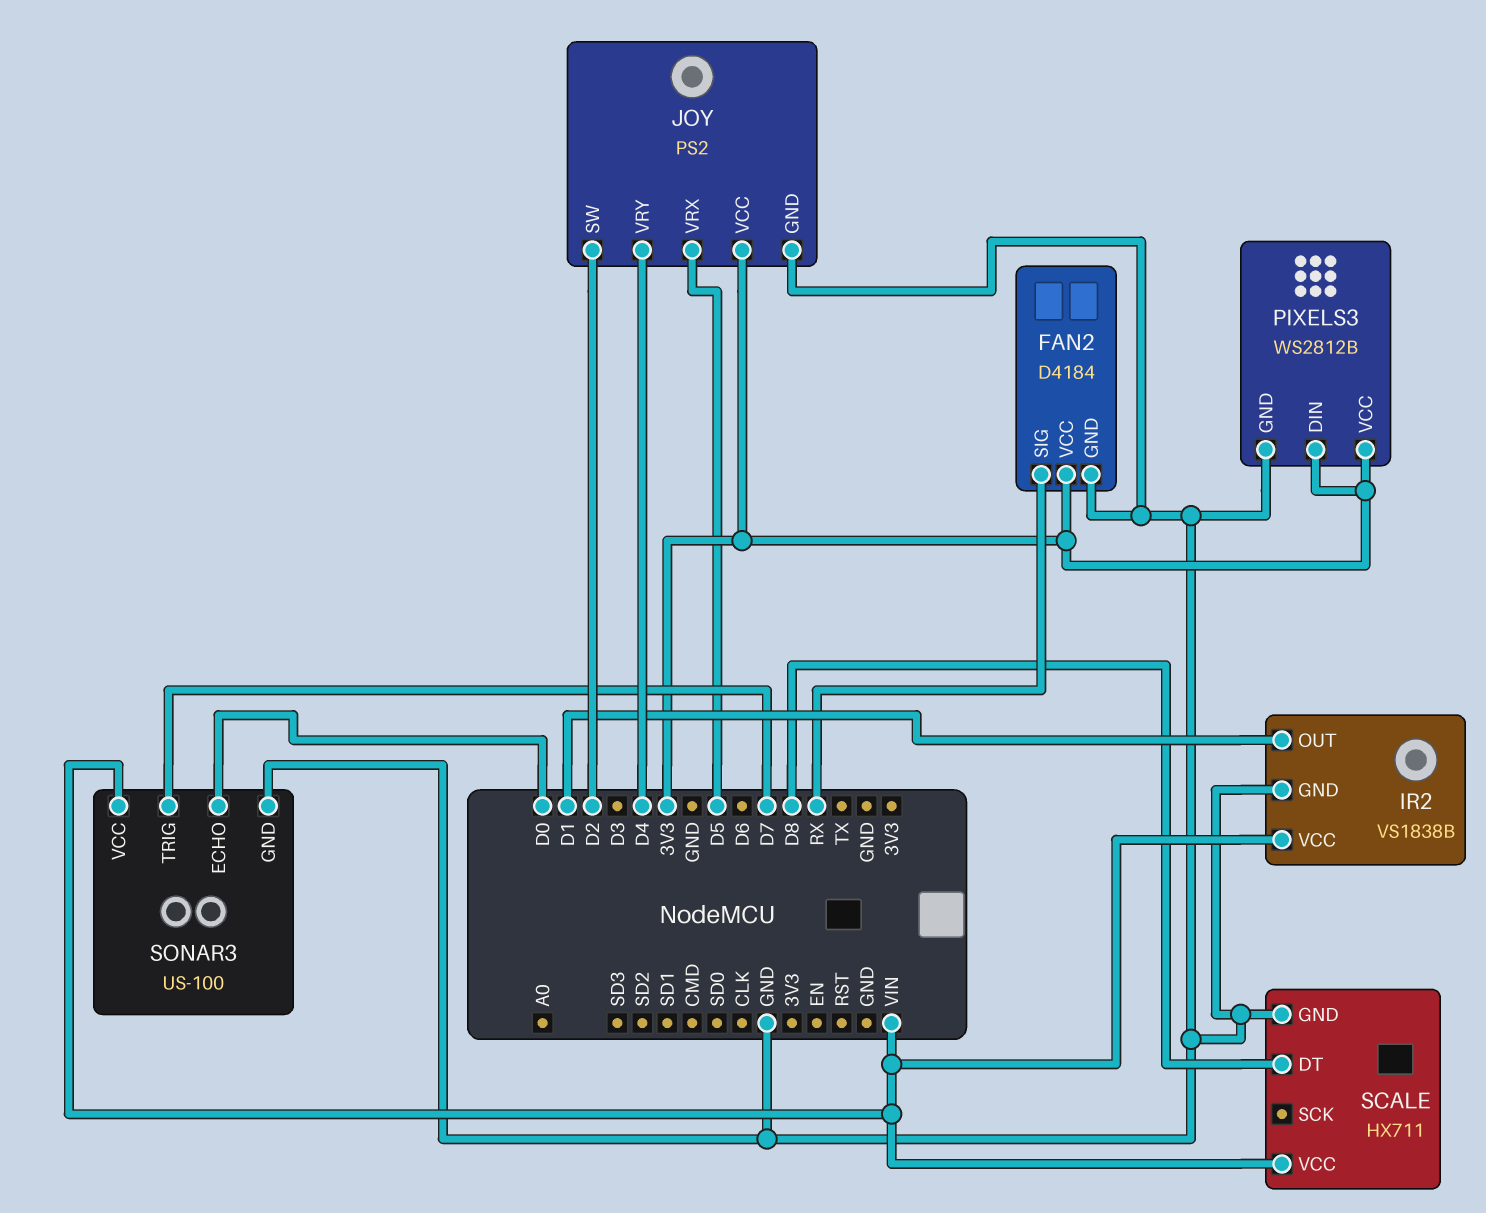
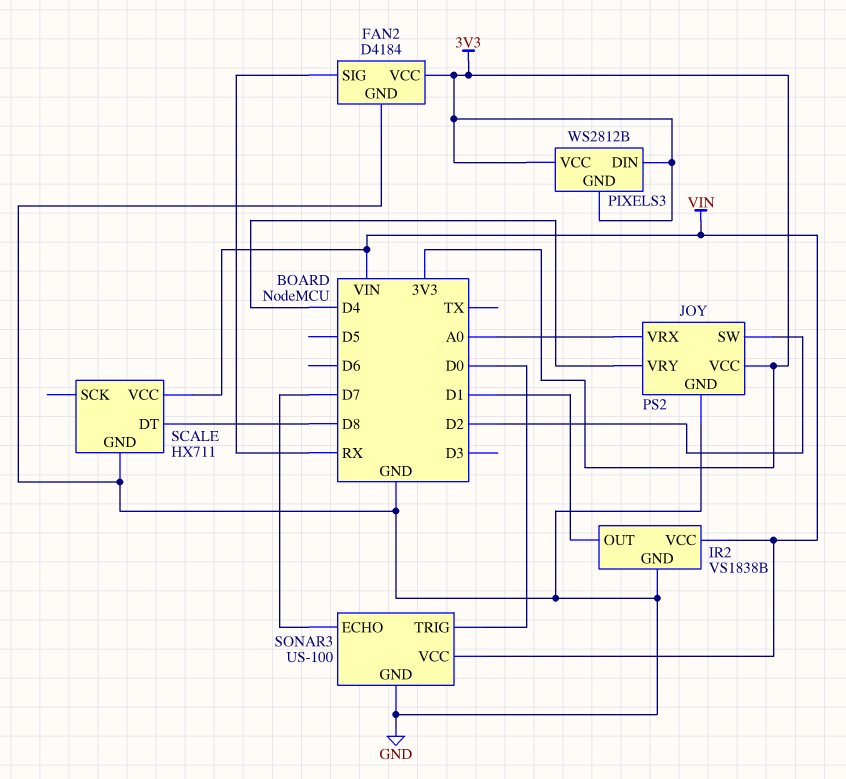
JOY pin VRX: D5 -> A0
PIXELS3 pin GND: GND -> 3V3
SONAR3 pin ECHO: D0 -> D7
SONAR3 pin TRIG: D7 -> D0

